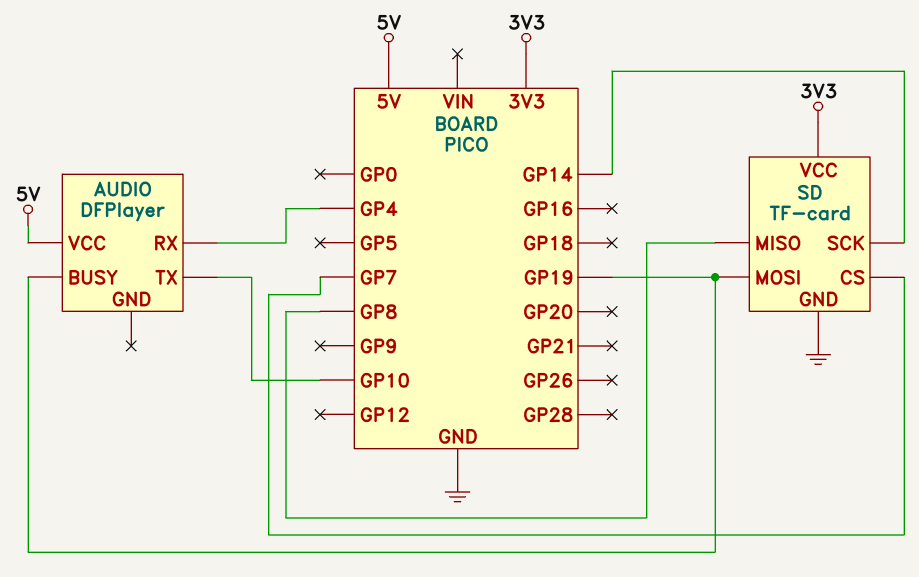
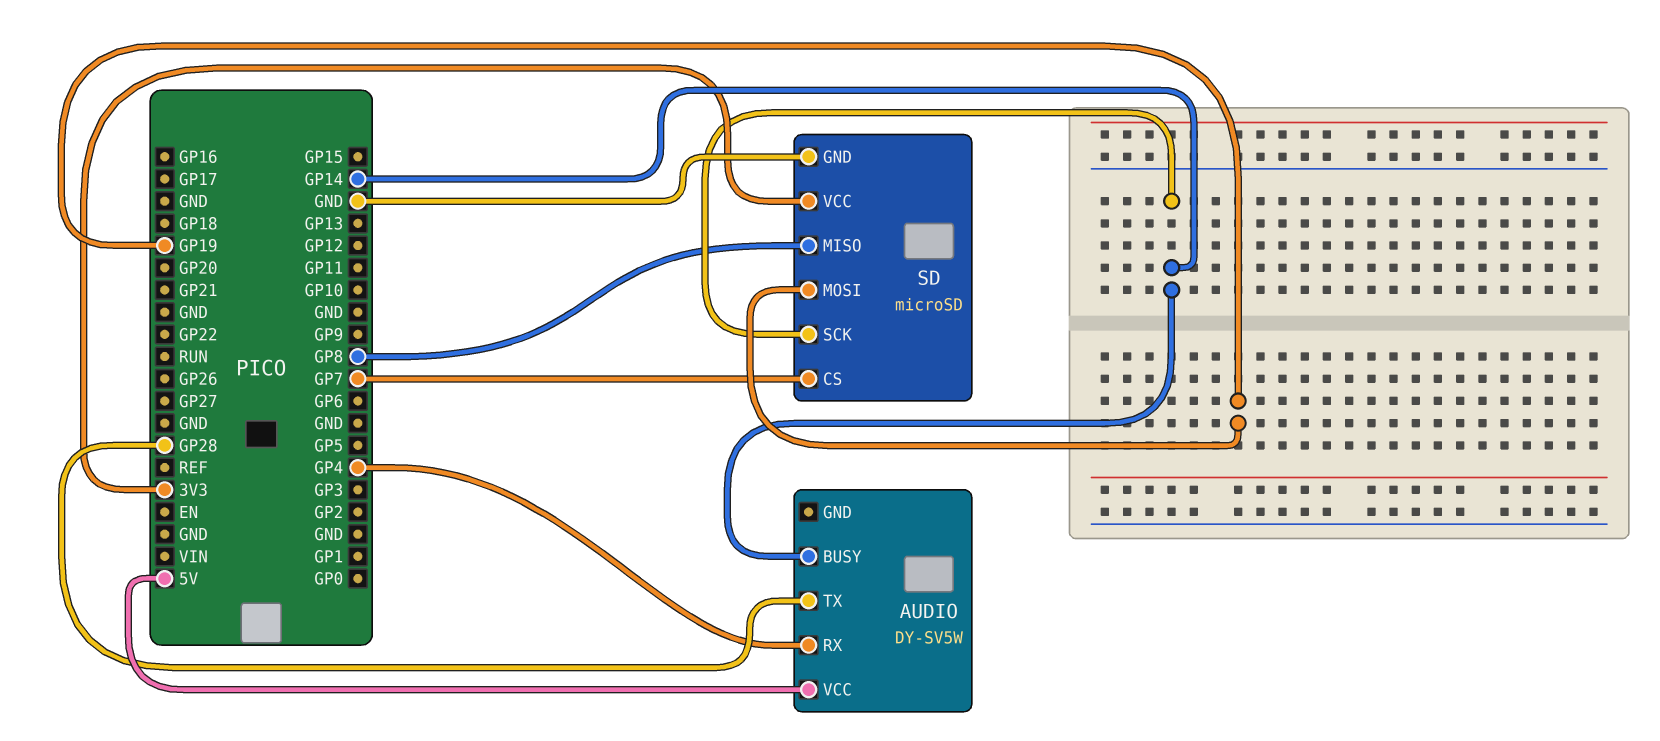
AUDIO: DFPlayer -> DY-SV5W
AUDIO pin BUSY: GP19 -> GP14
AUDIO pin TX: GP10 -> GP28
SD: TF-card -> microSD

